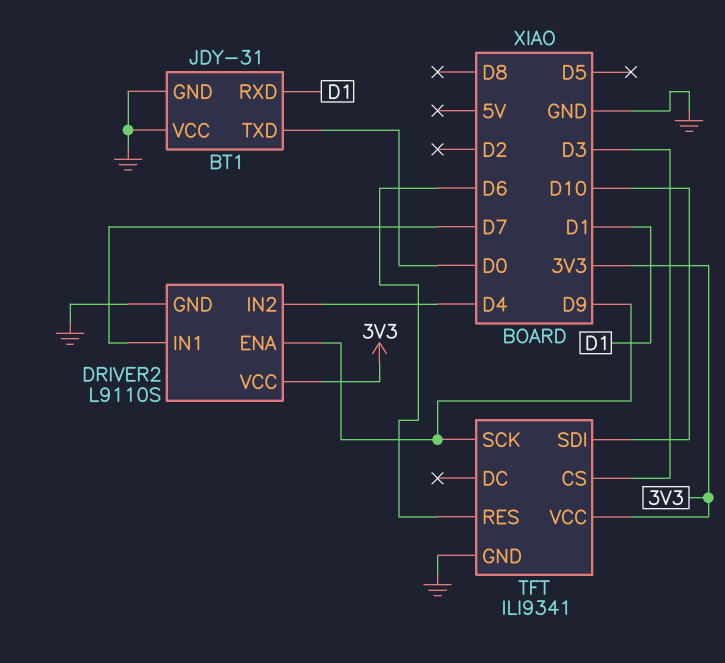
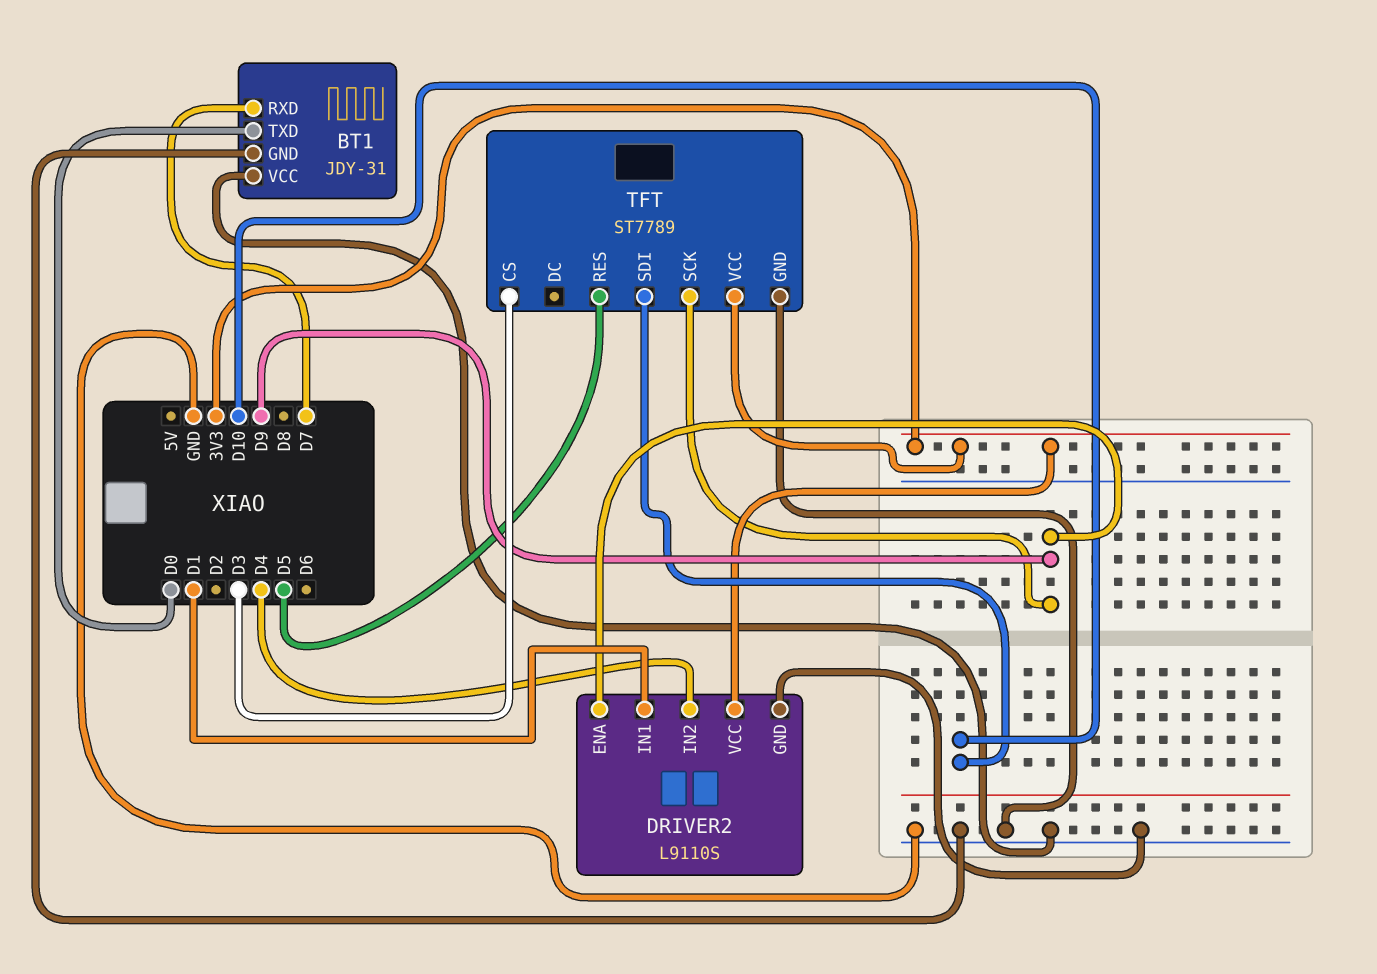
BT1 pin RXD: D1 -> D7
DRIVER2 pin IN1: D7 -> D1
TFT: ILI9341 -> ST7789
TFT pin RES: D6 -> D5

